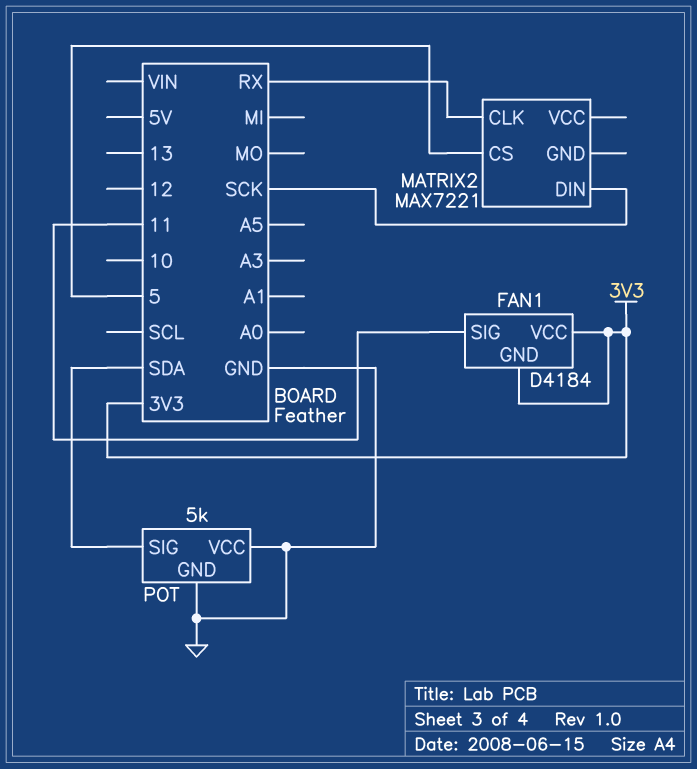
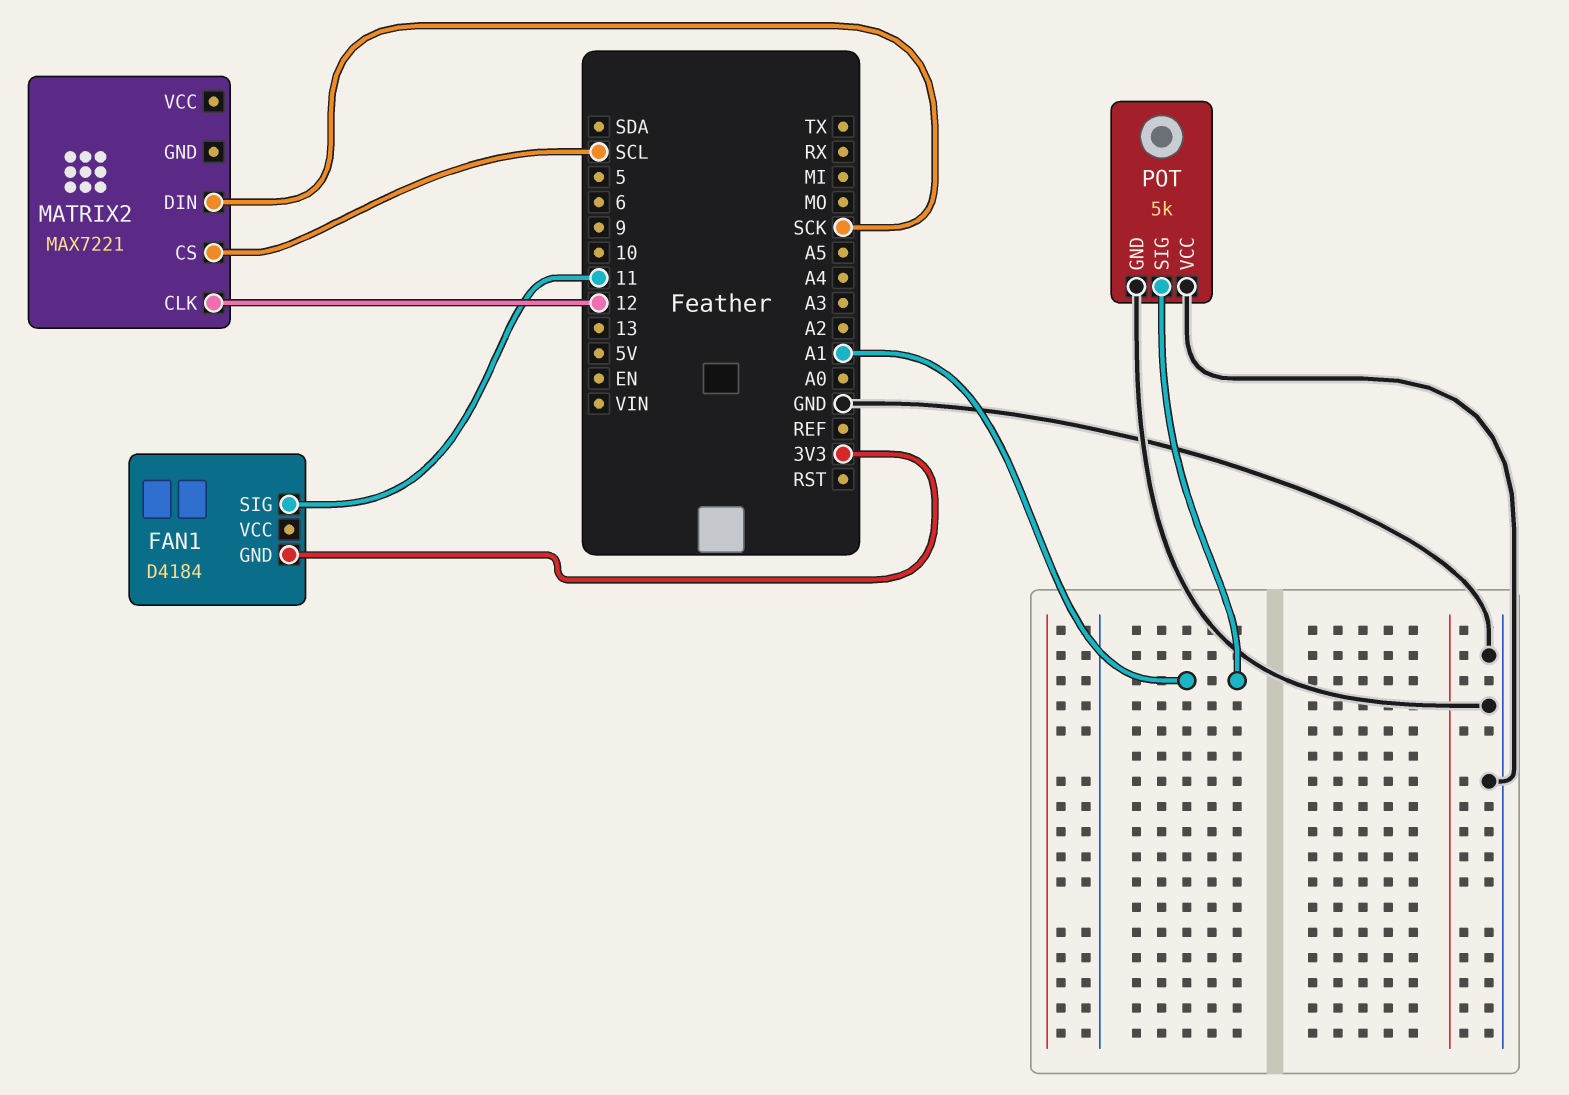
FAN1 pin VCC: 3V3 -> none
MATRIX2 pin CLK: RX -> 12
MATRIX2 pin CS: 5 -> SCL
POT pin SIG: SDA -> A1

